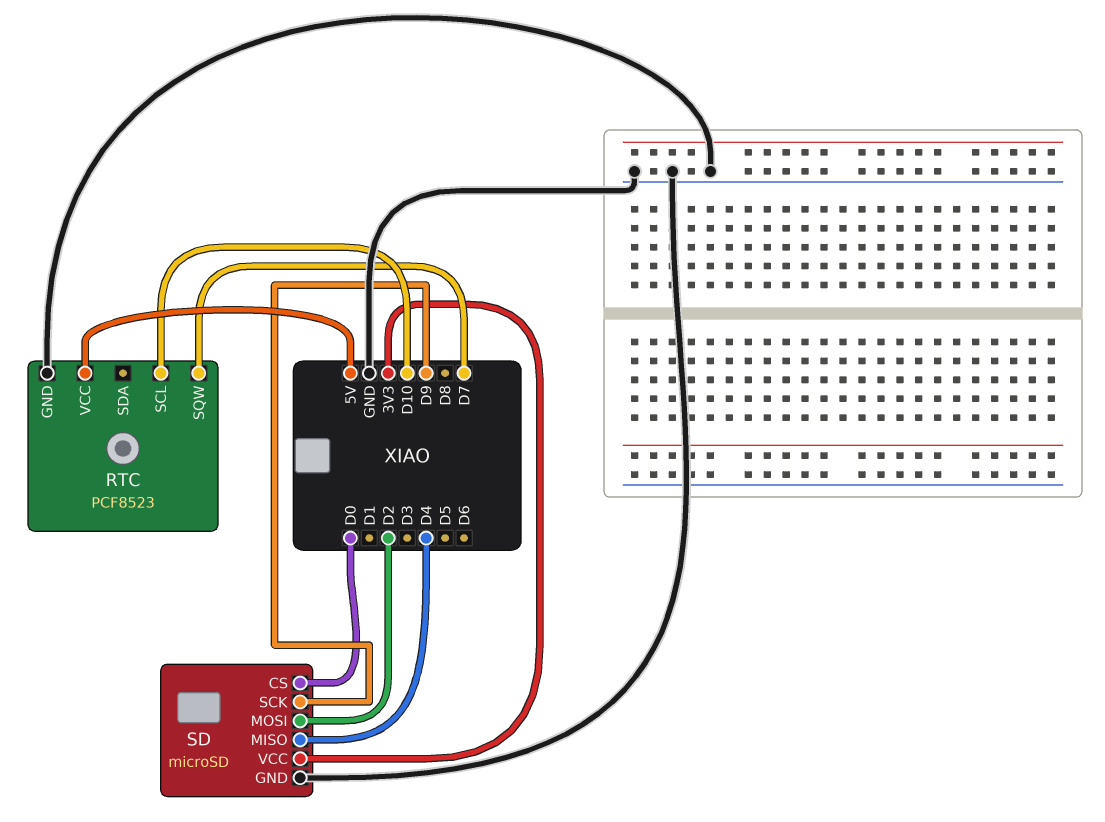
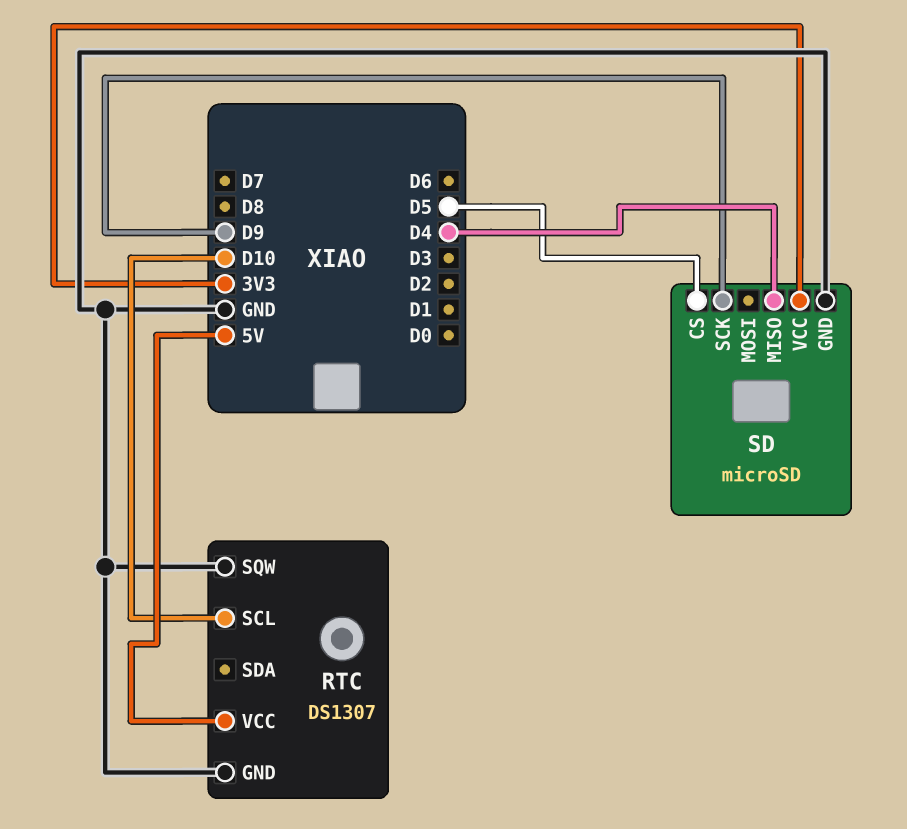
RTC: PCF8523 -> DS1307
RTC pin SQW: D7 -> GND
SD pin CS: D0 -> D5
SD pin MOSI: D2 -> none

